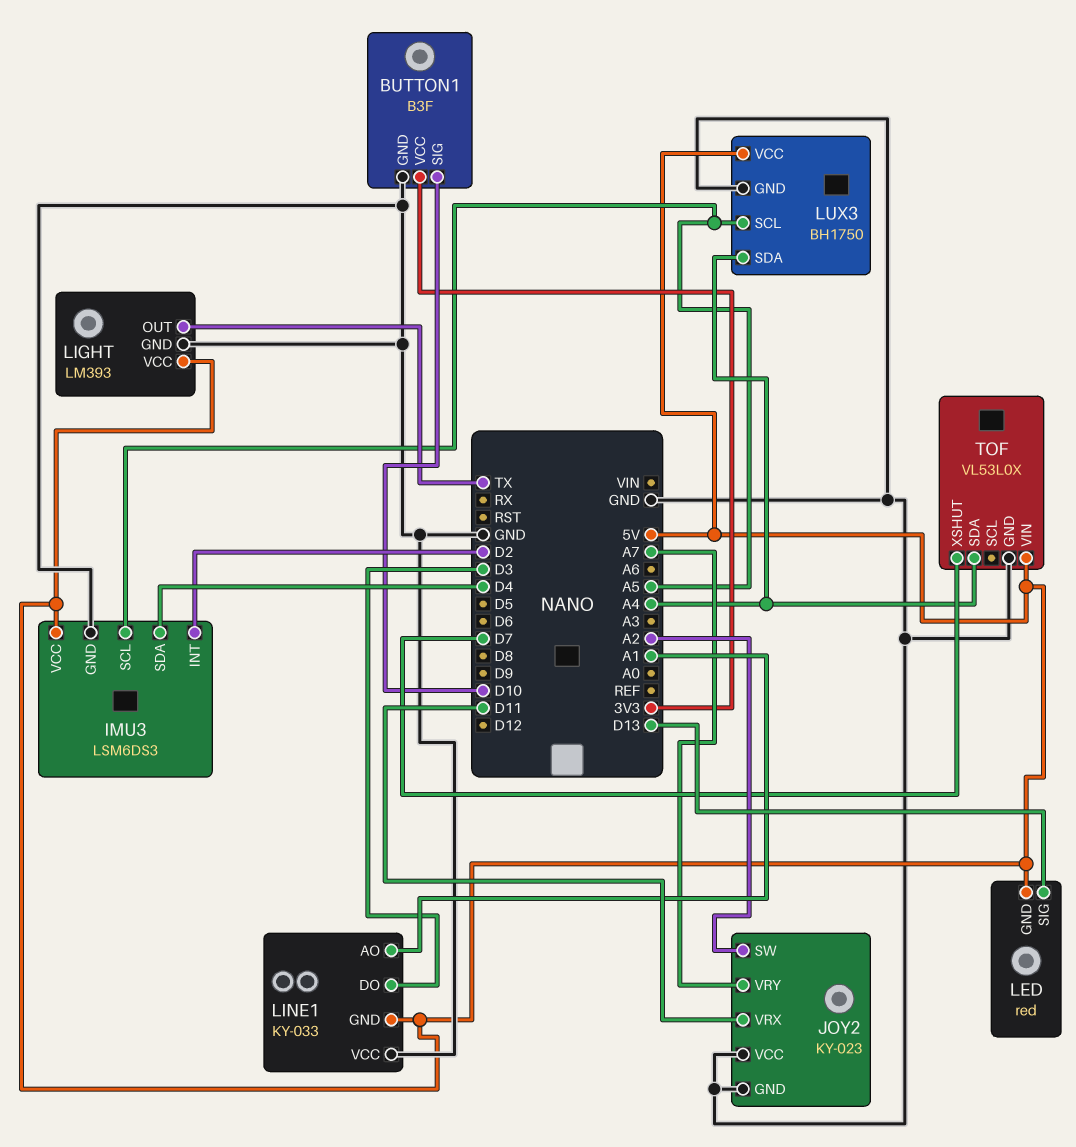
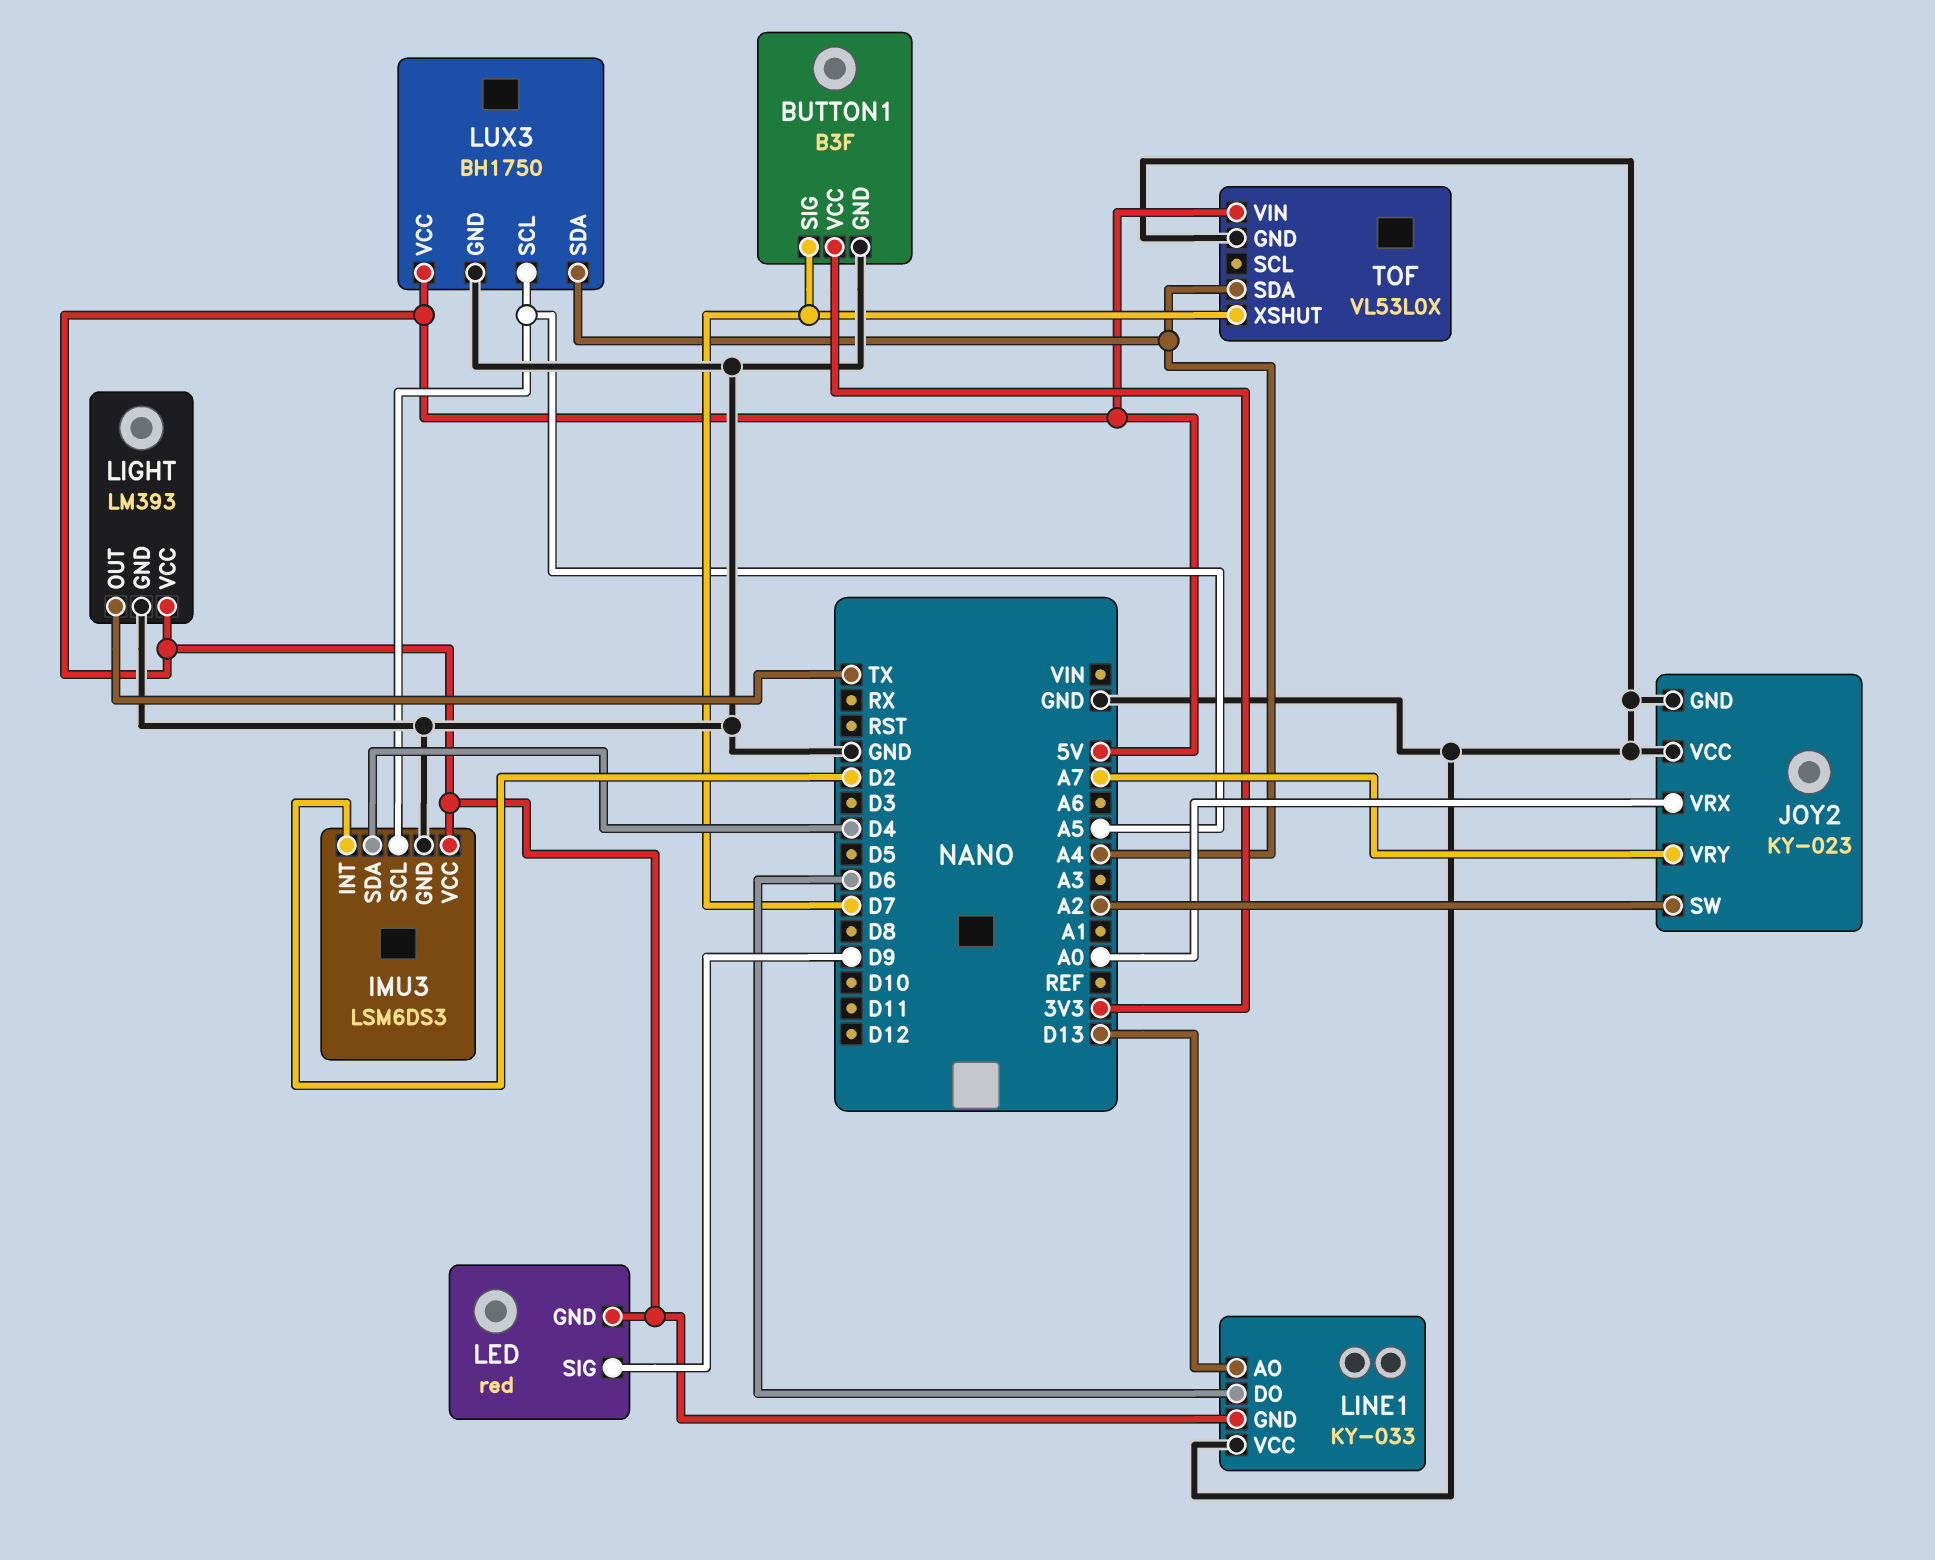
BUTTON1 pin SIG: D10 -> D7
JOY2 pin VRX: D11 -> A0
LED pin SIG: D13 -> D9
LINE1 pin AO: A1 -> D13
LINE1 pin DO: D3 -> D6

